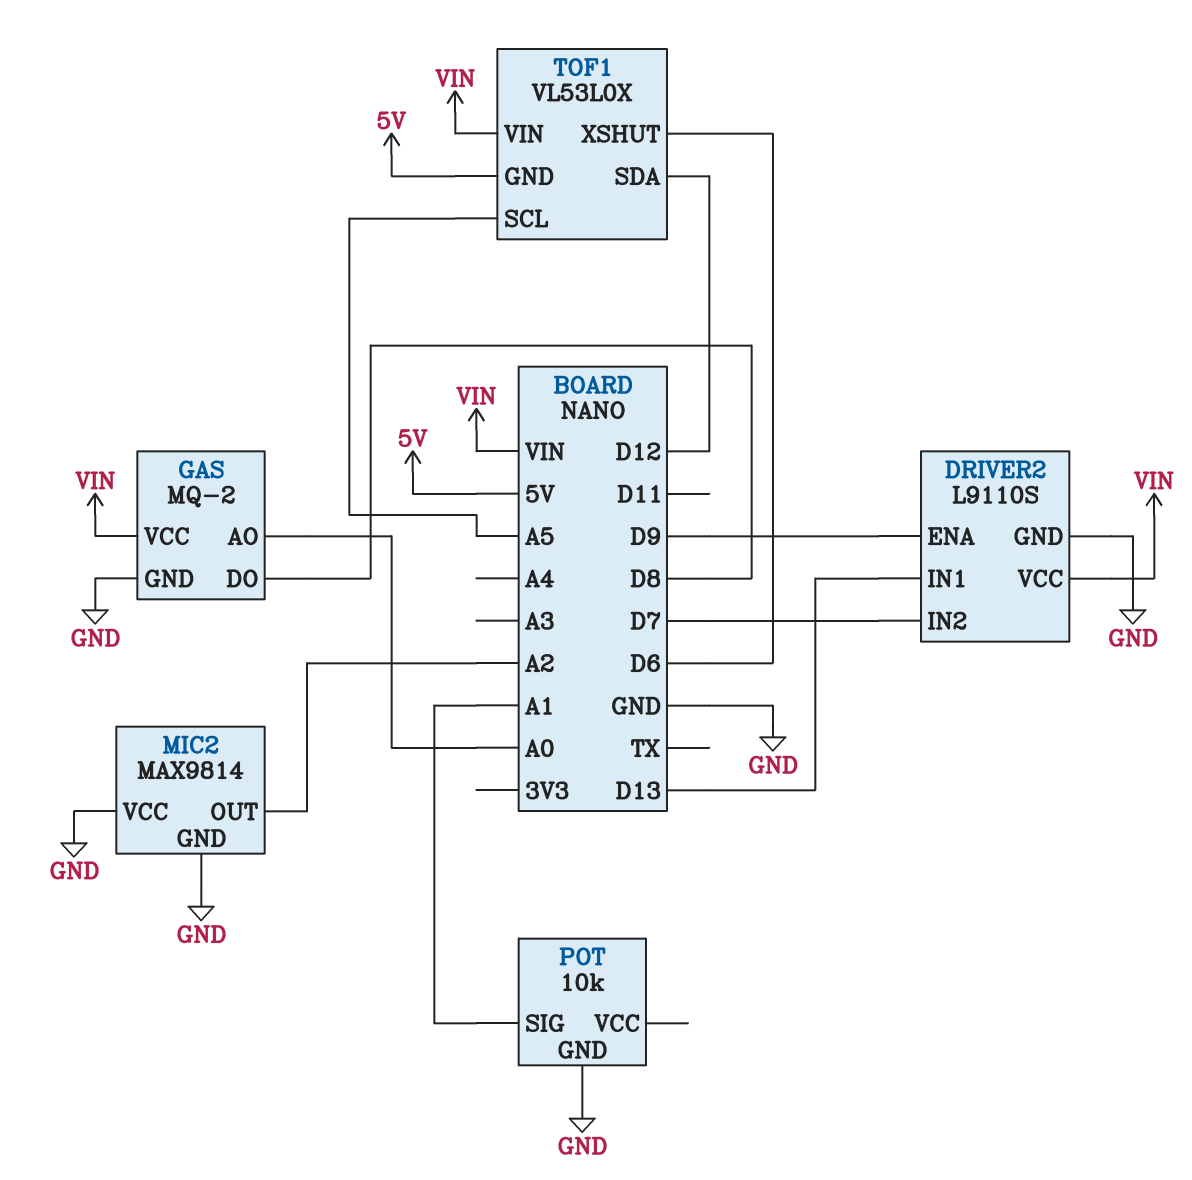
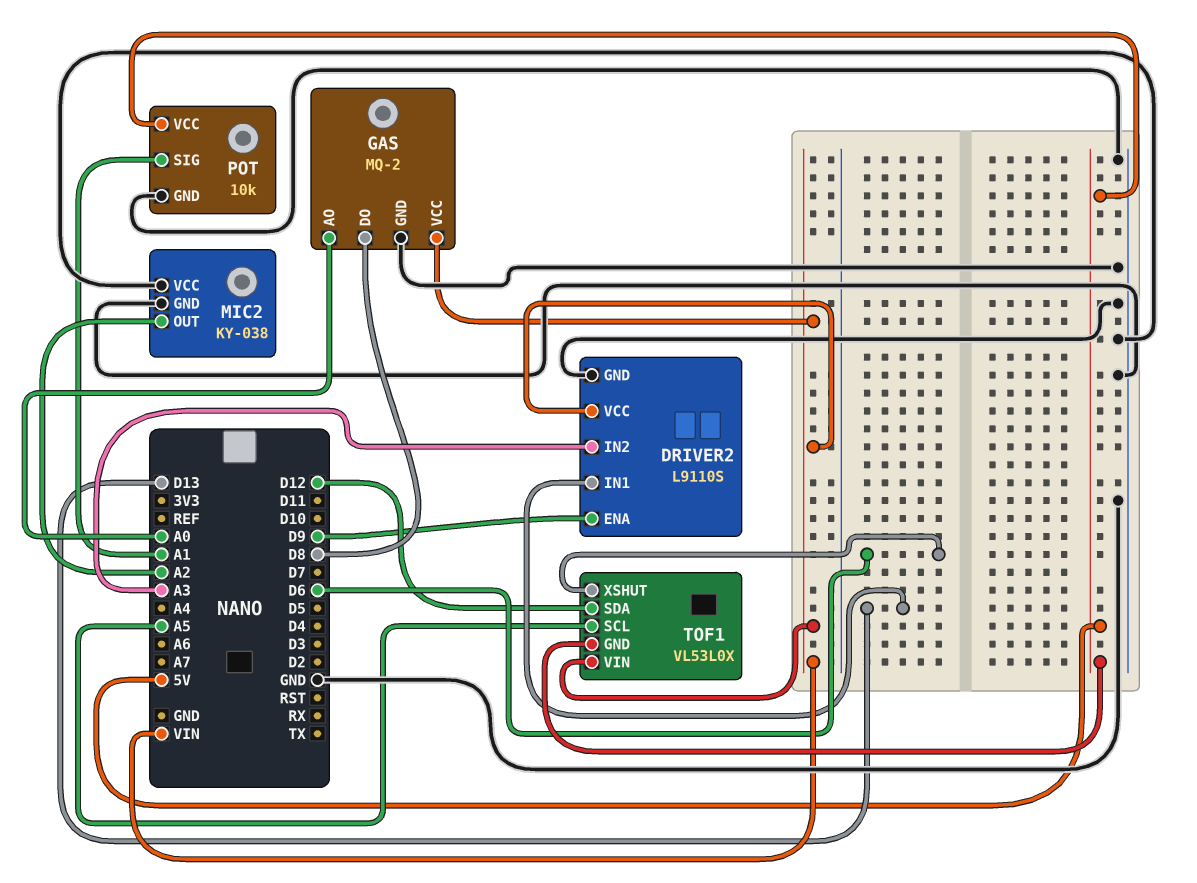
DRIVER2 pin IN2: D7 -> A3
MIC2: MAX9814 -> KY-038
POT pin VCC: none -> 5V

